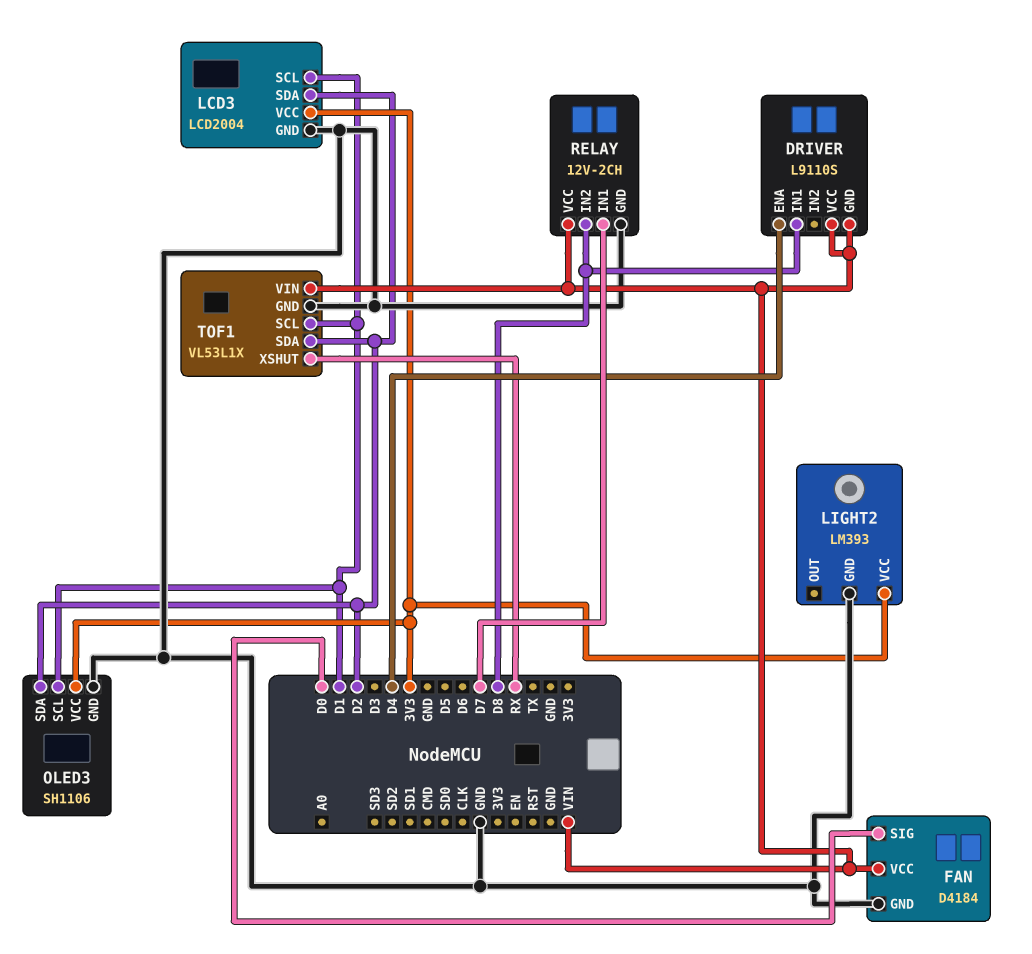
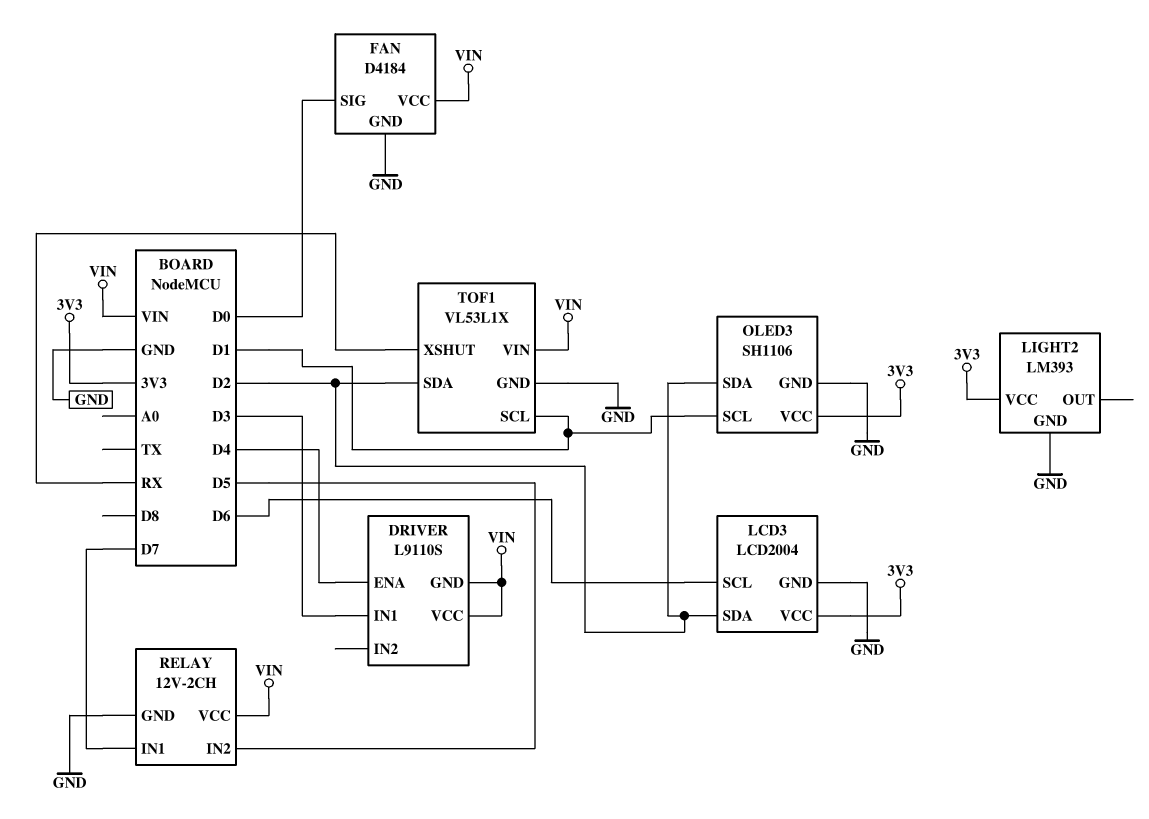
DRIVER pin IN1: D8 -> D3
LCD3 pin SCL: D1 -> D6
RELAY pin IN2: D8 -> D5

